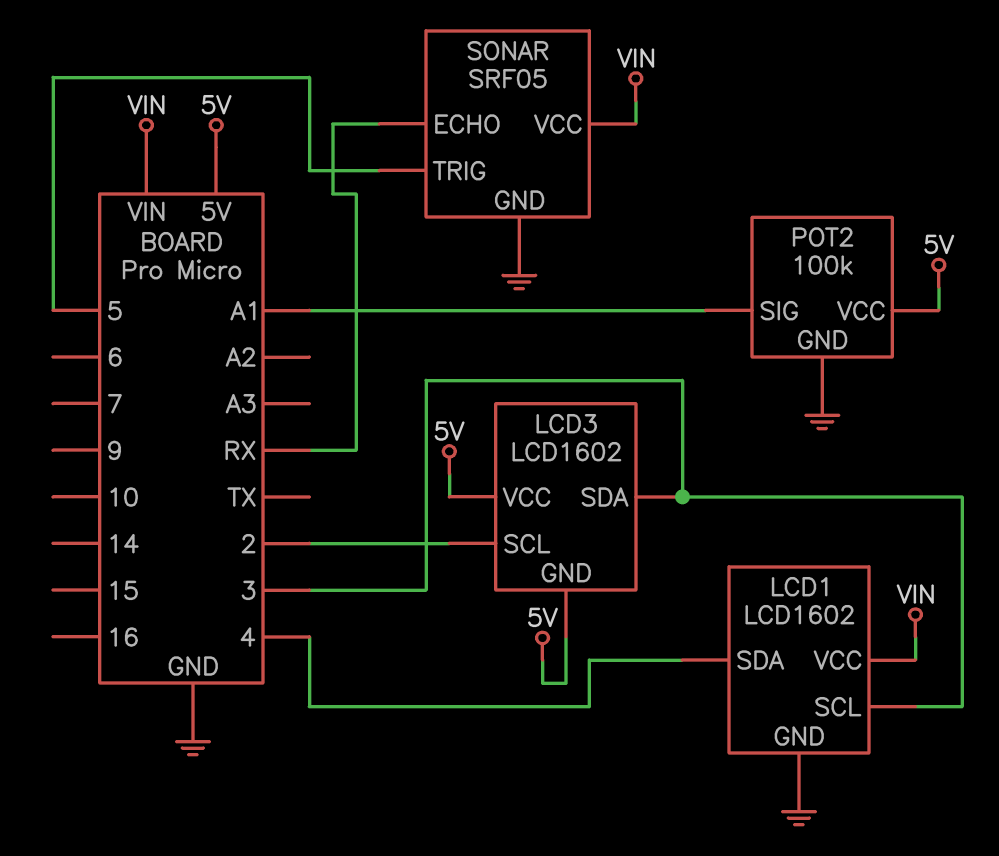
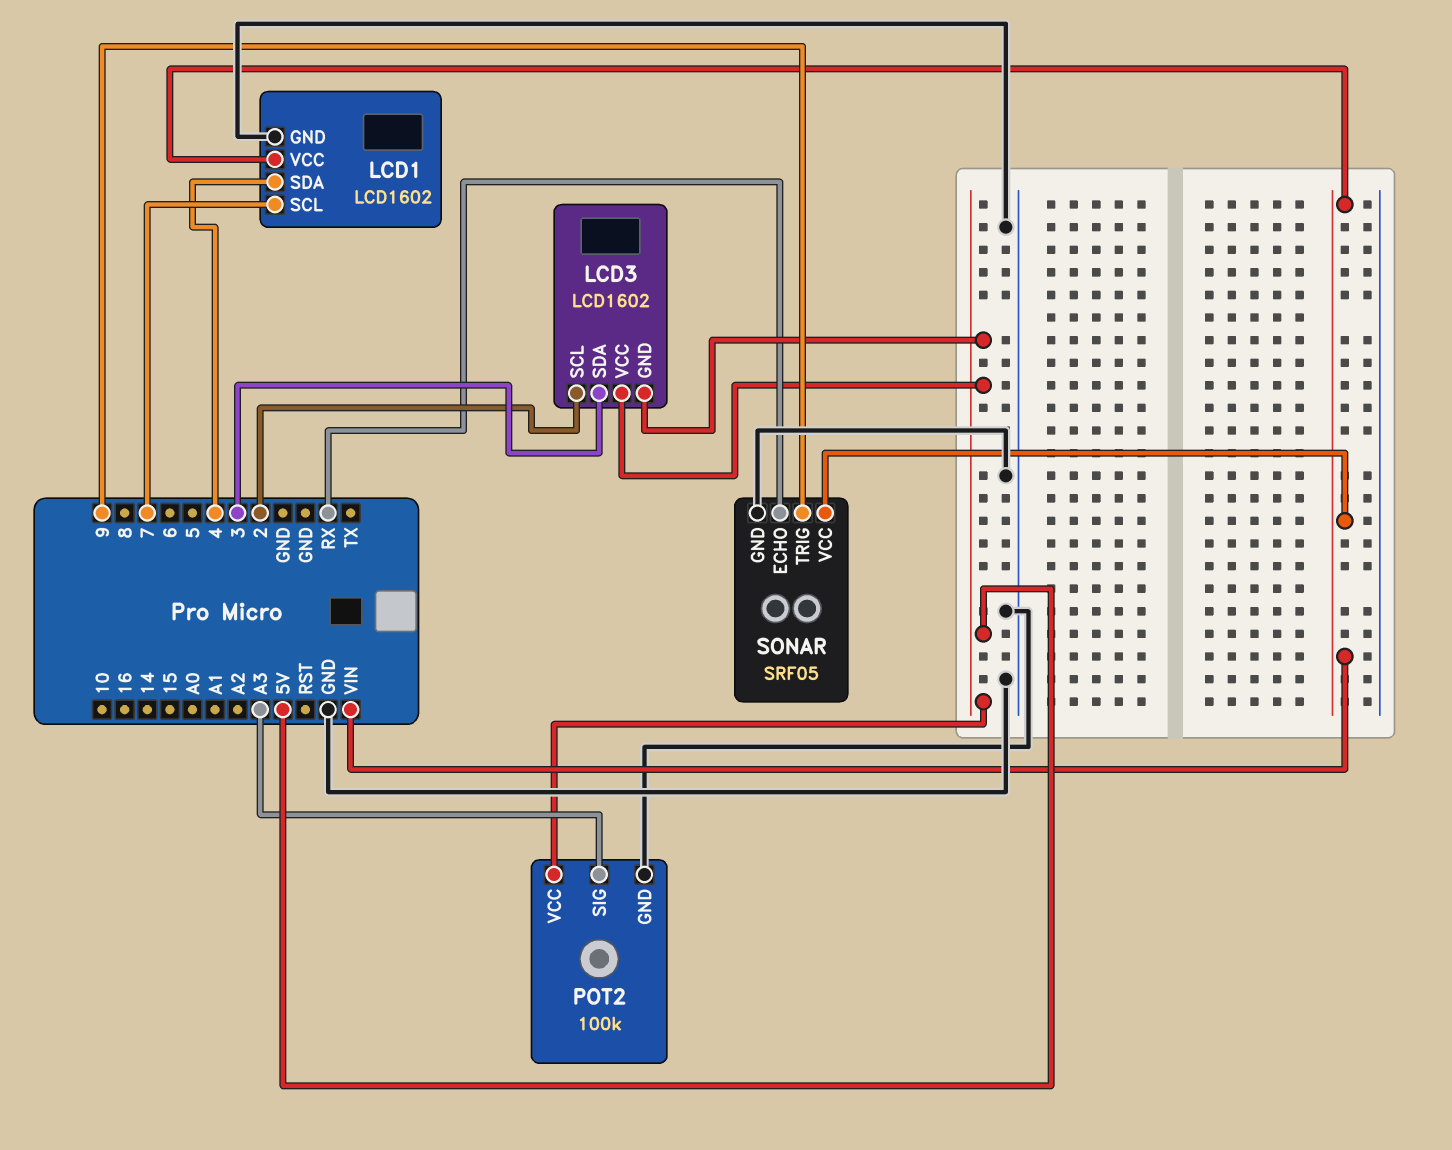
LCD1 pin SCL: 3 -> 7
POT2 pin SIG: A1 -> A3
SONAR pin TRIG: 5 -> 9

